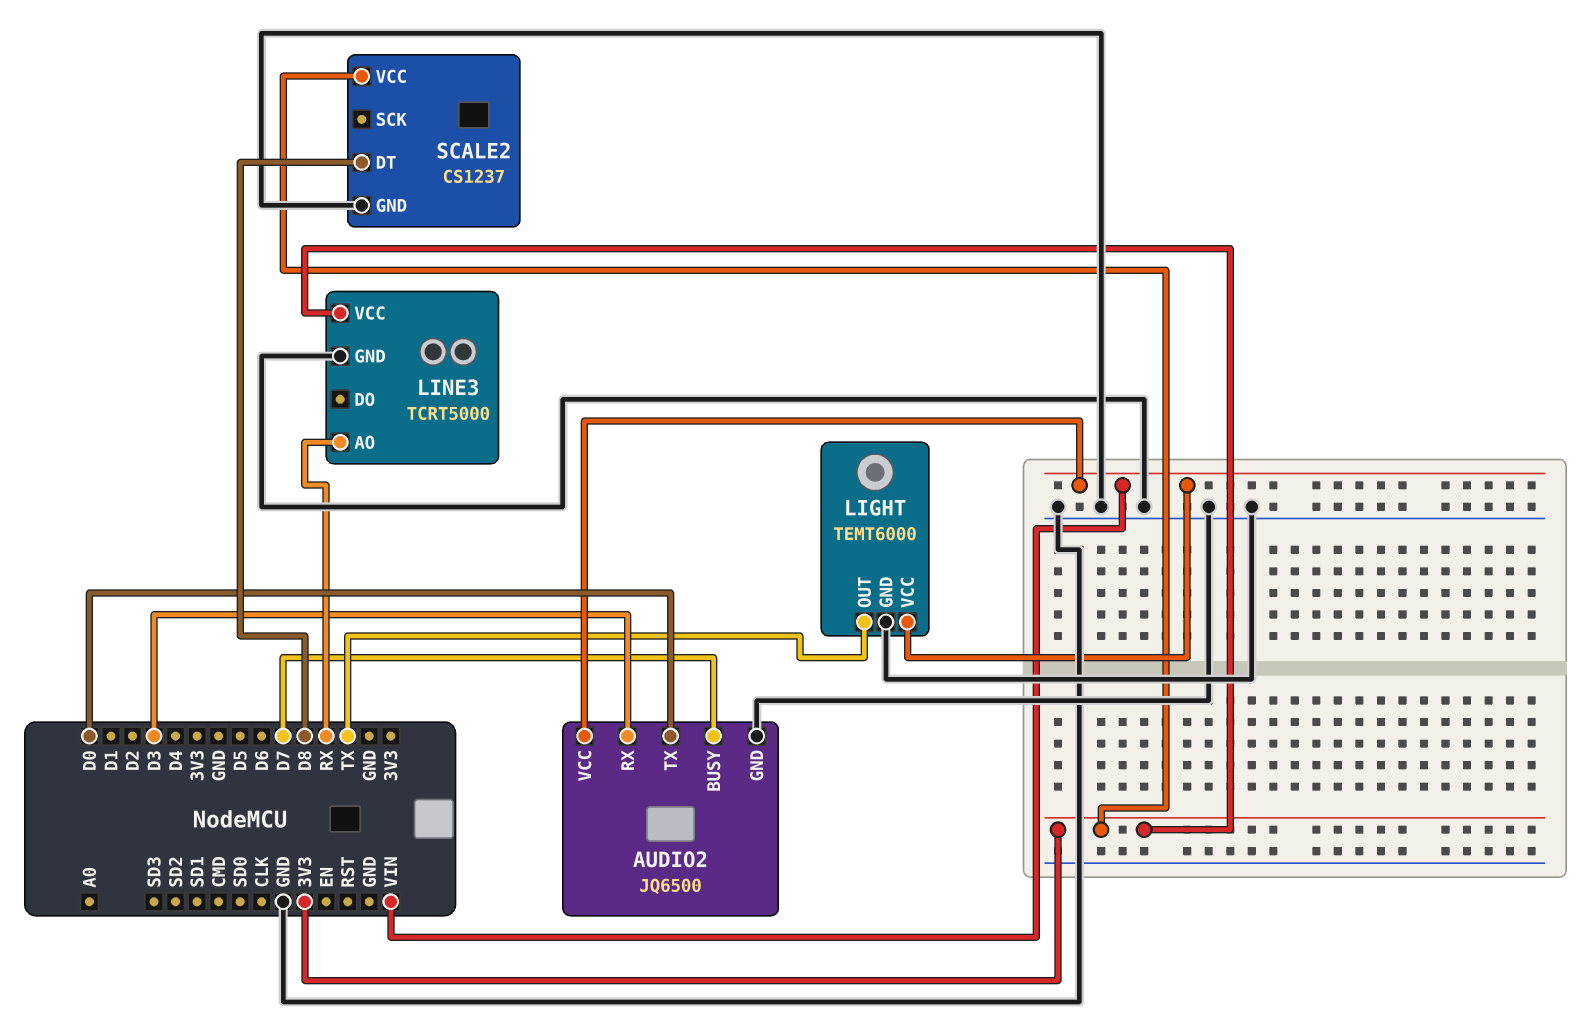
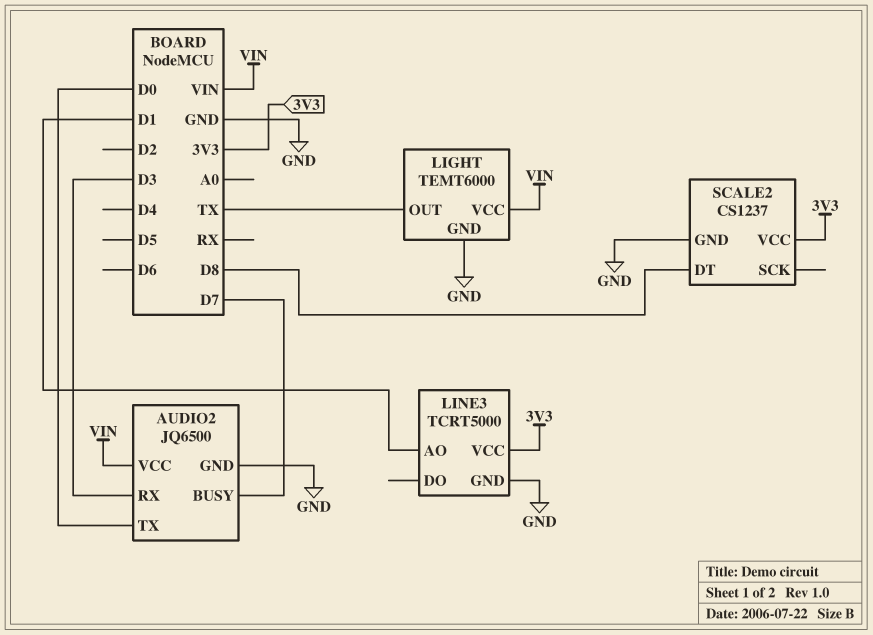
LINE3 pin AO: RX -> D1

